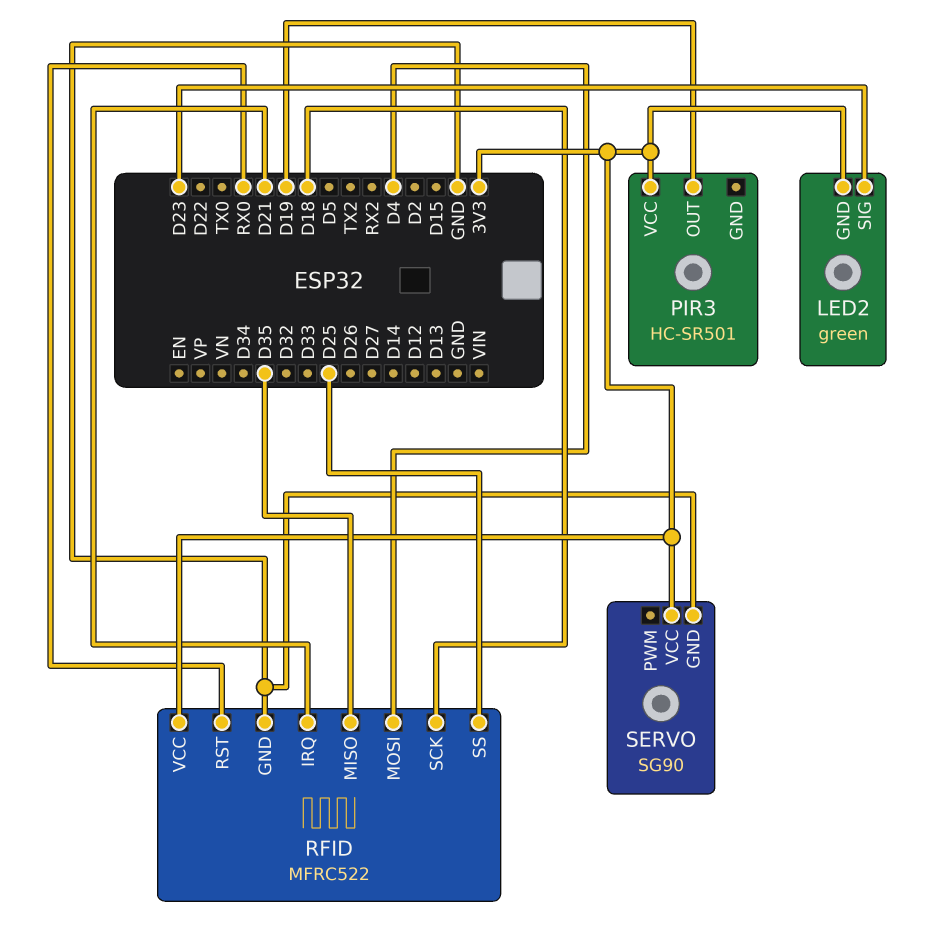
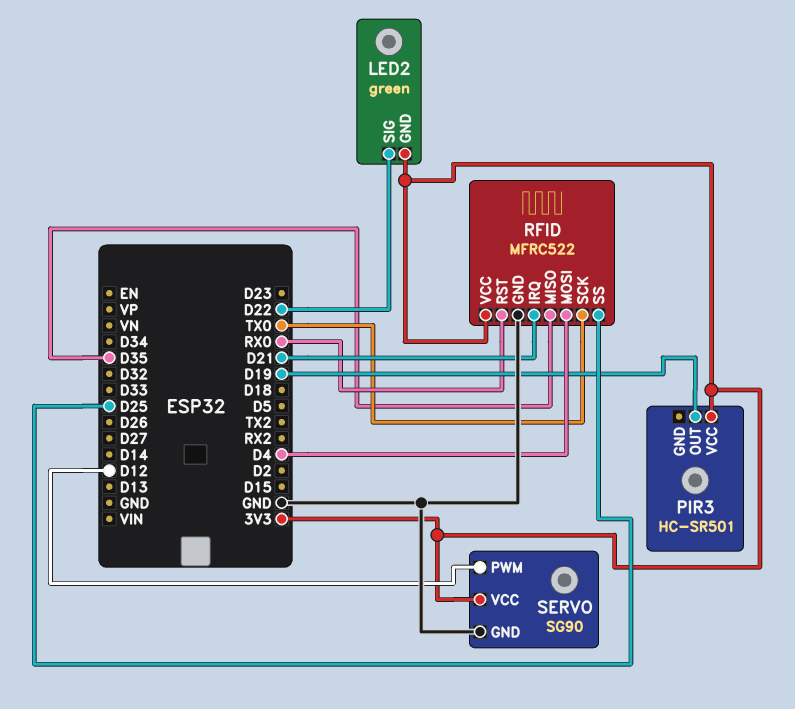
LED2 pin SIG: D23 -> D22
RFID pin SCK: D18 -> TX0
SERVO pin PWM: none -> D12

